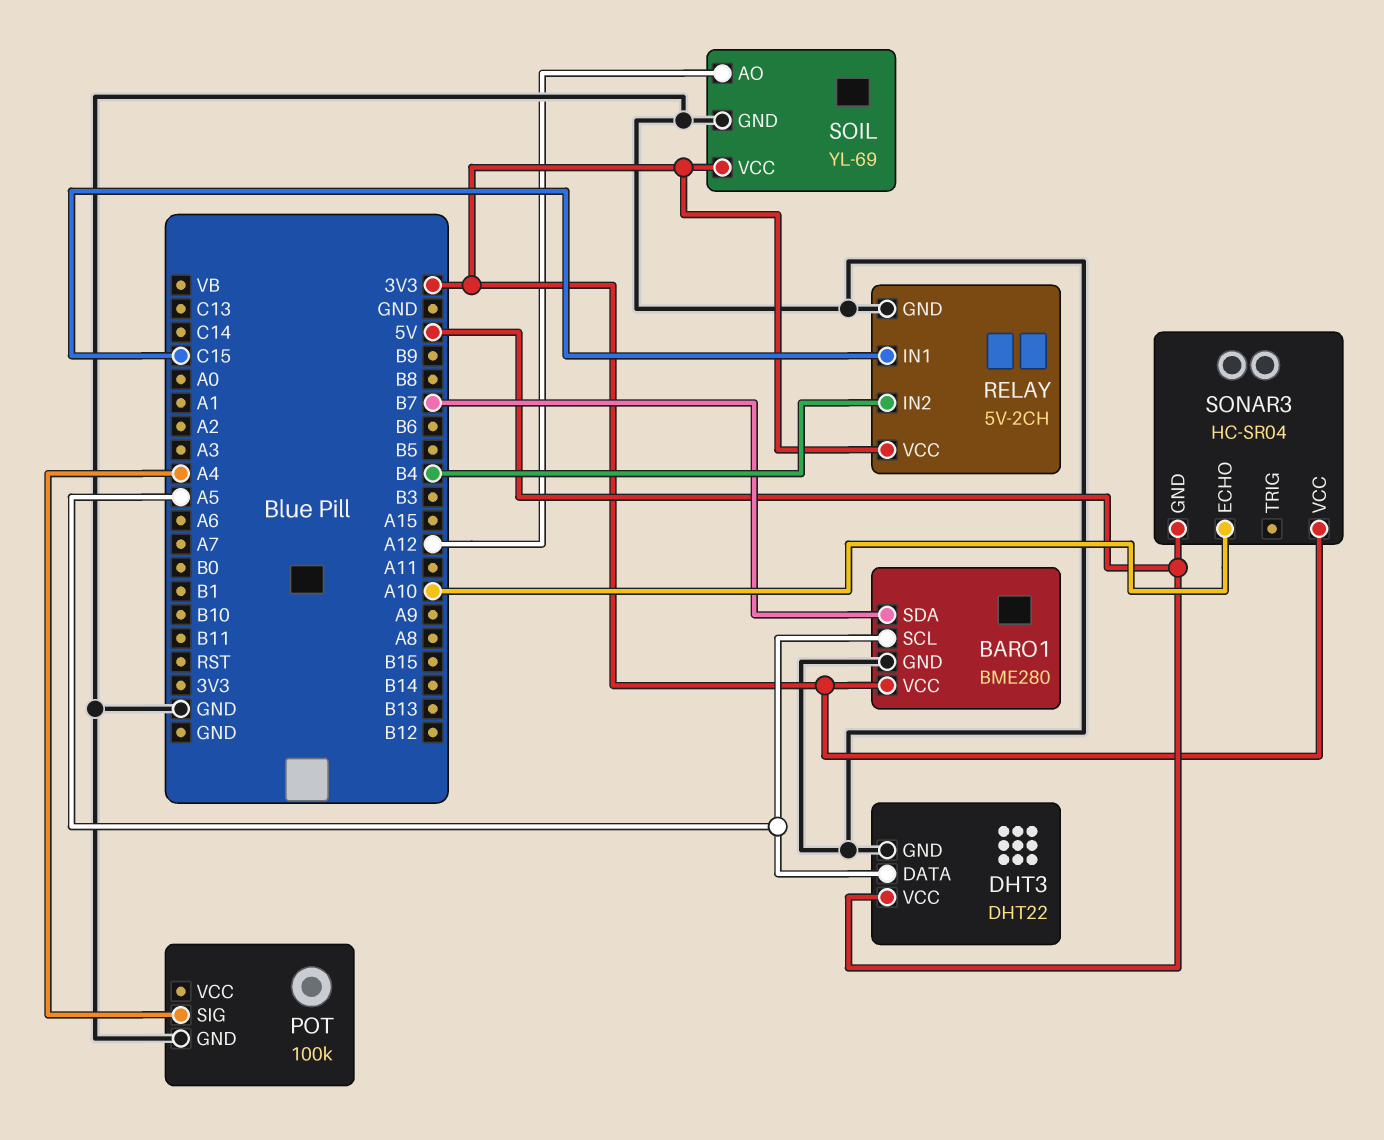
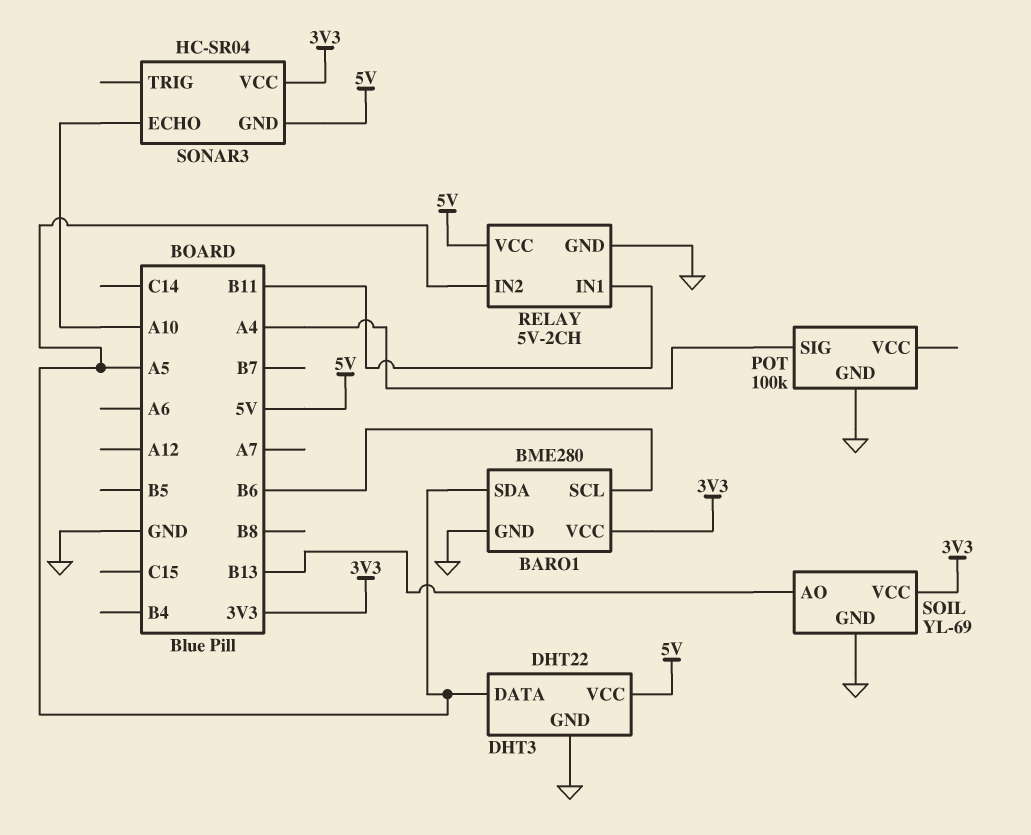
BARO1 pin SCL: A5 -> B6
BARO1 pin SDA: B7 -> A5
RELAY pin IN1: C15 -> B11
RELAY pin IN2: B4 -> A5
RELAY pin VCC: 3V3 -> 5V
SOIL pin AO: A12 -> B13

